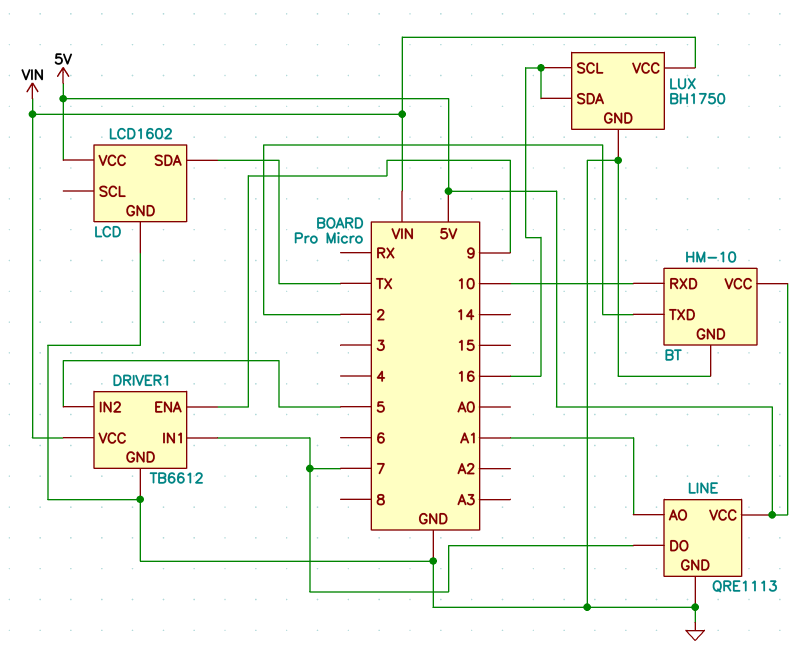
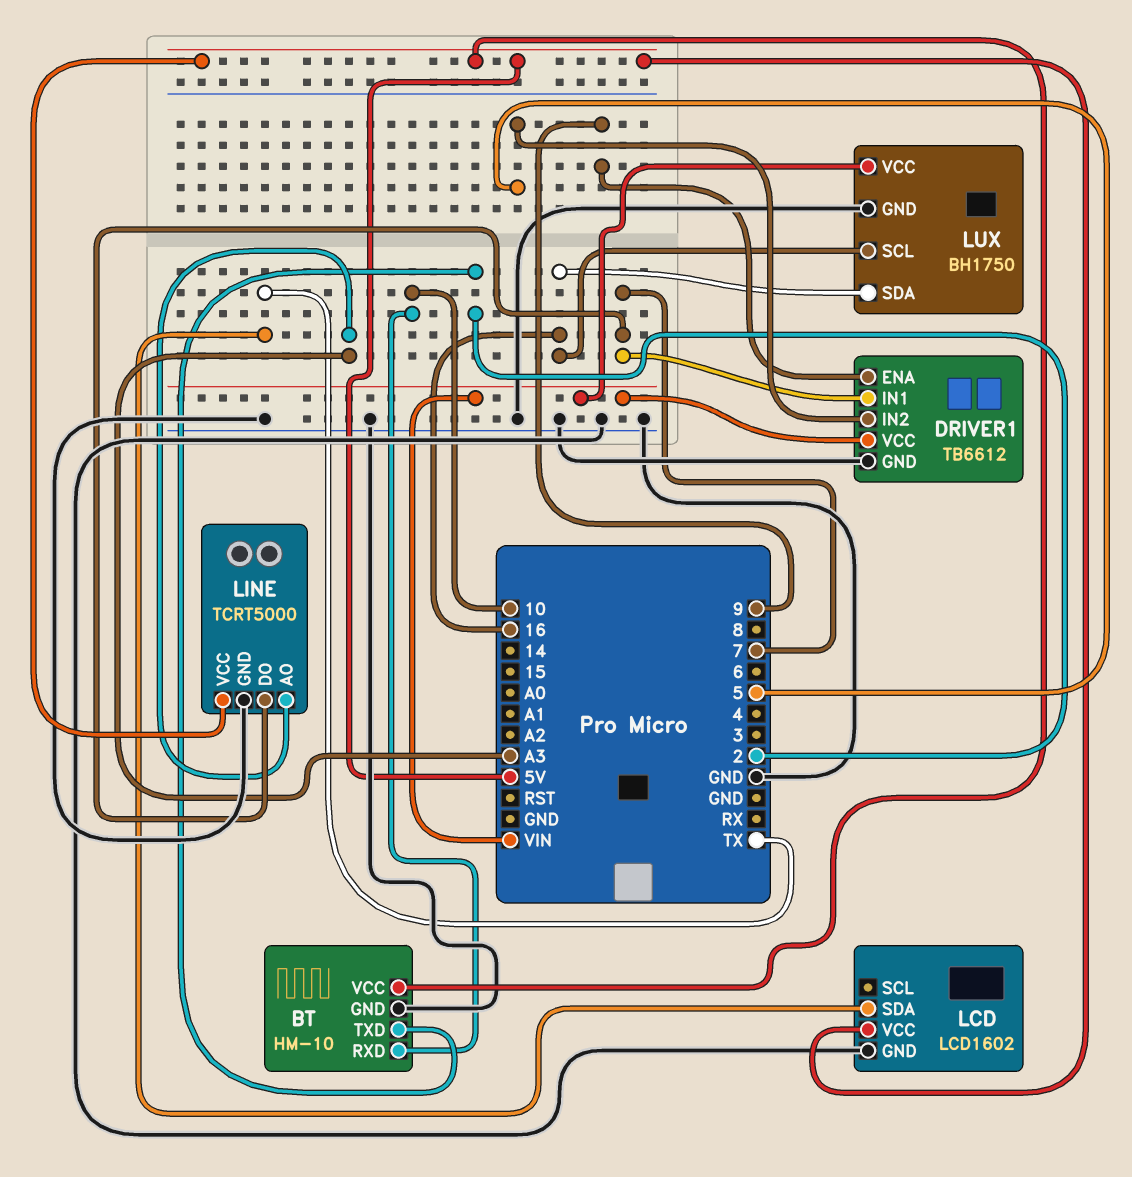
LINE: QRE1113 -> TCRT5000
LINE pin AO: A1 -> A3

